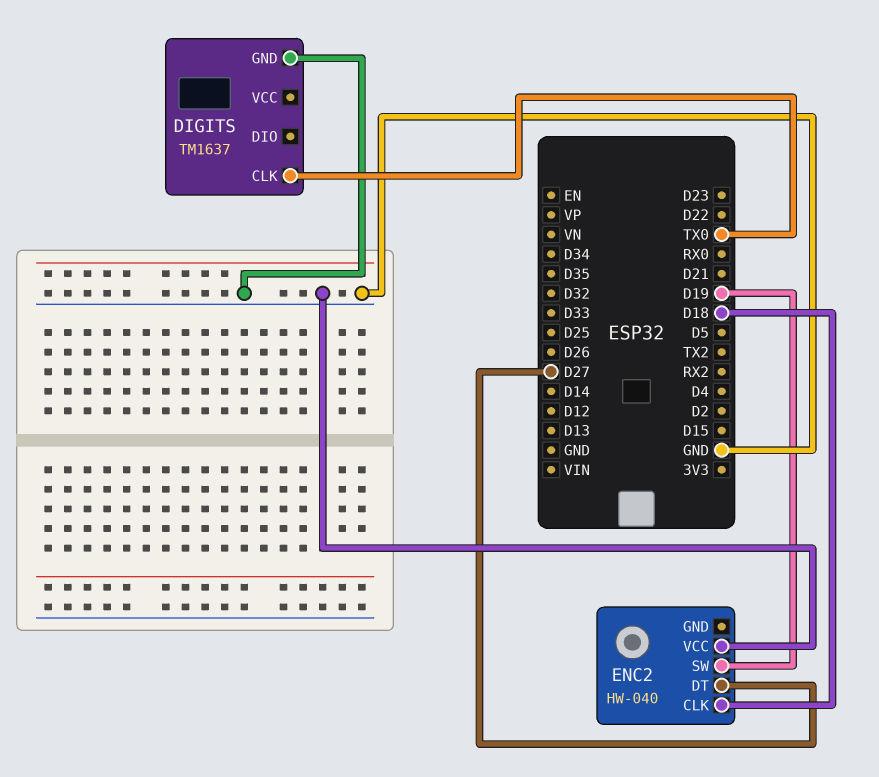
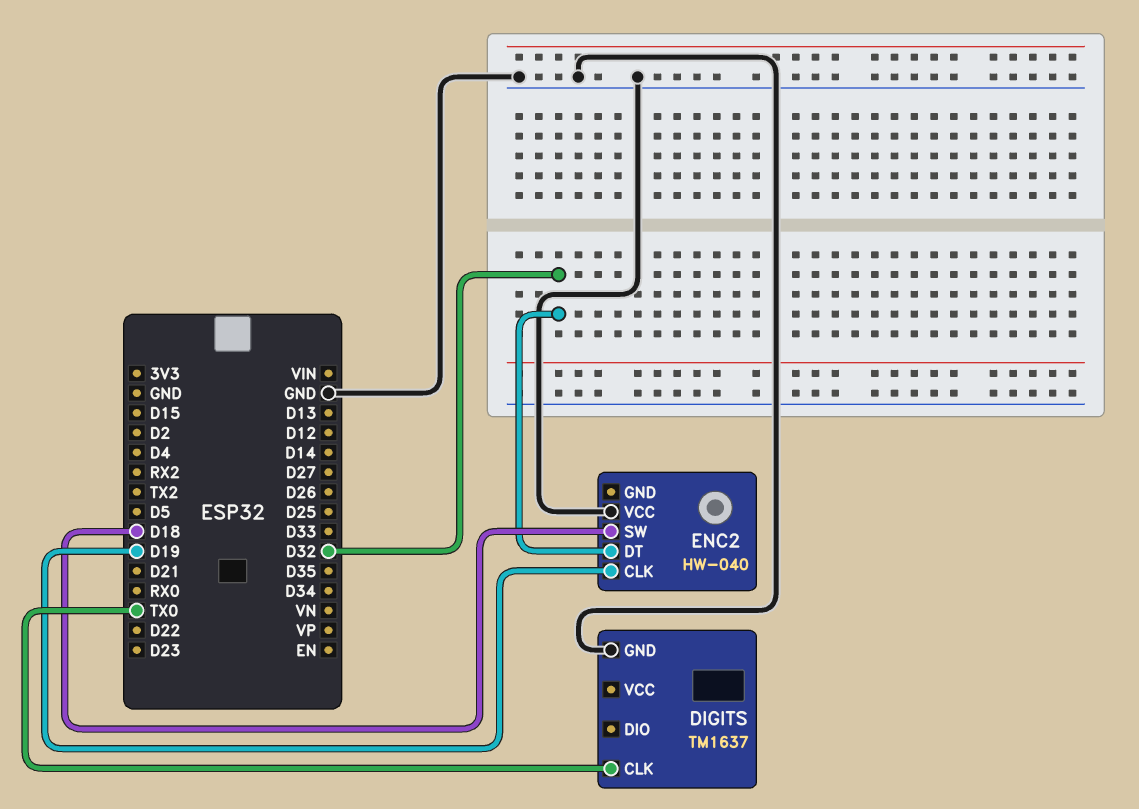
ENC2 pin CLK: D18 -> D19
ENC2 pin DT: D27 -> D32
ENC2 pin SW: D19 -> D18

